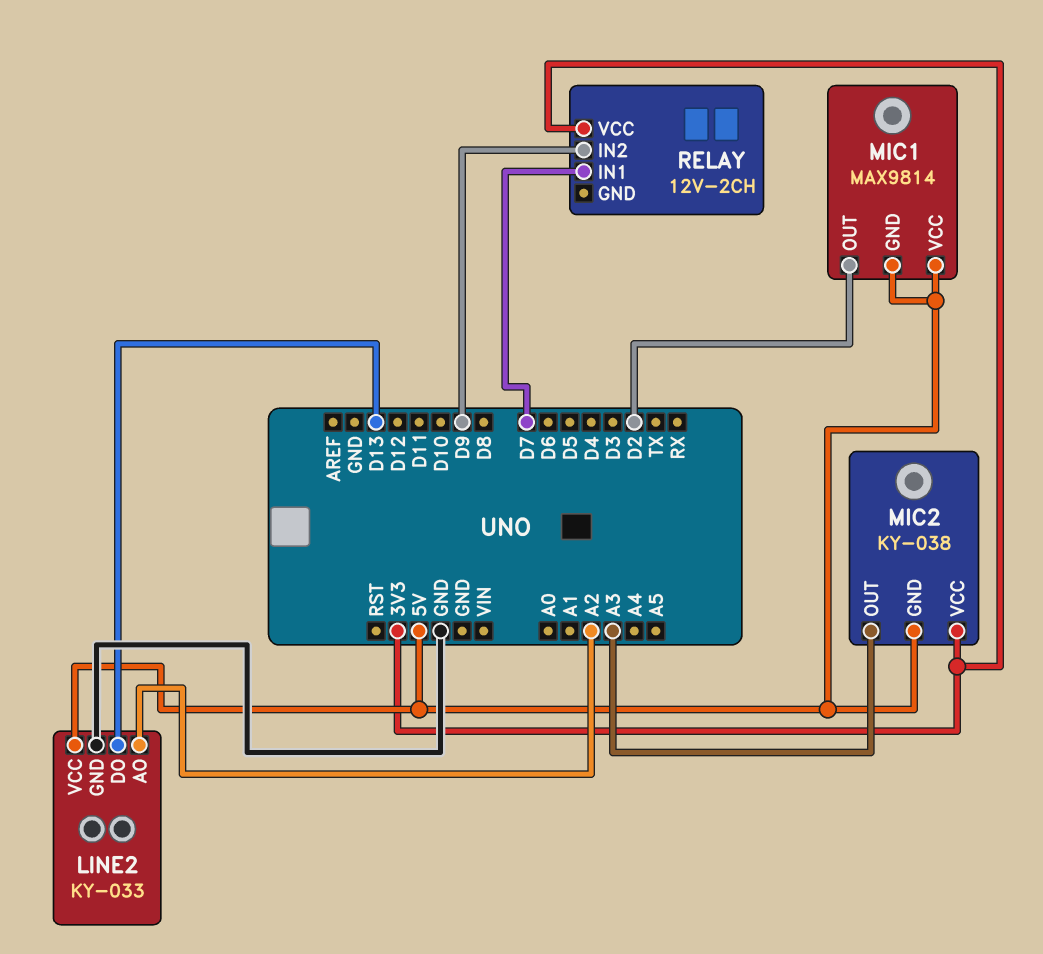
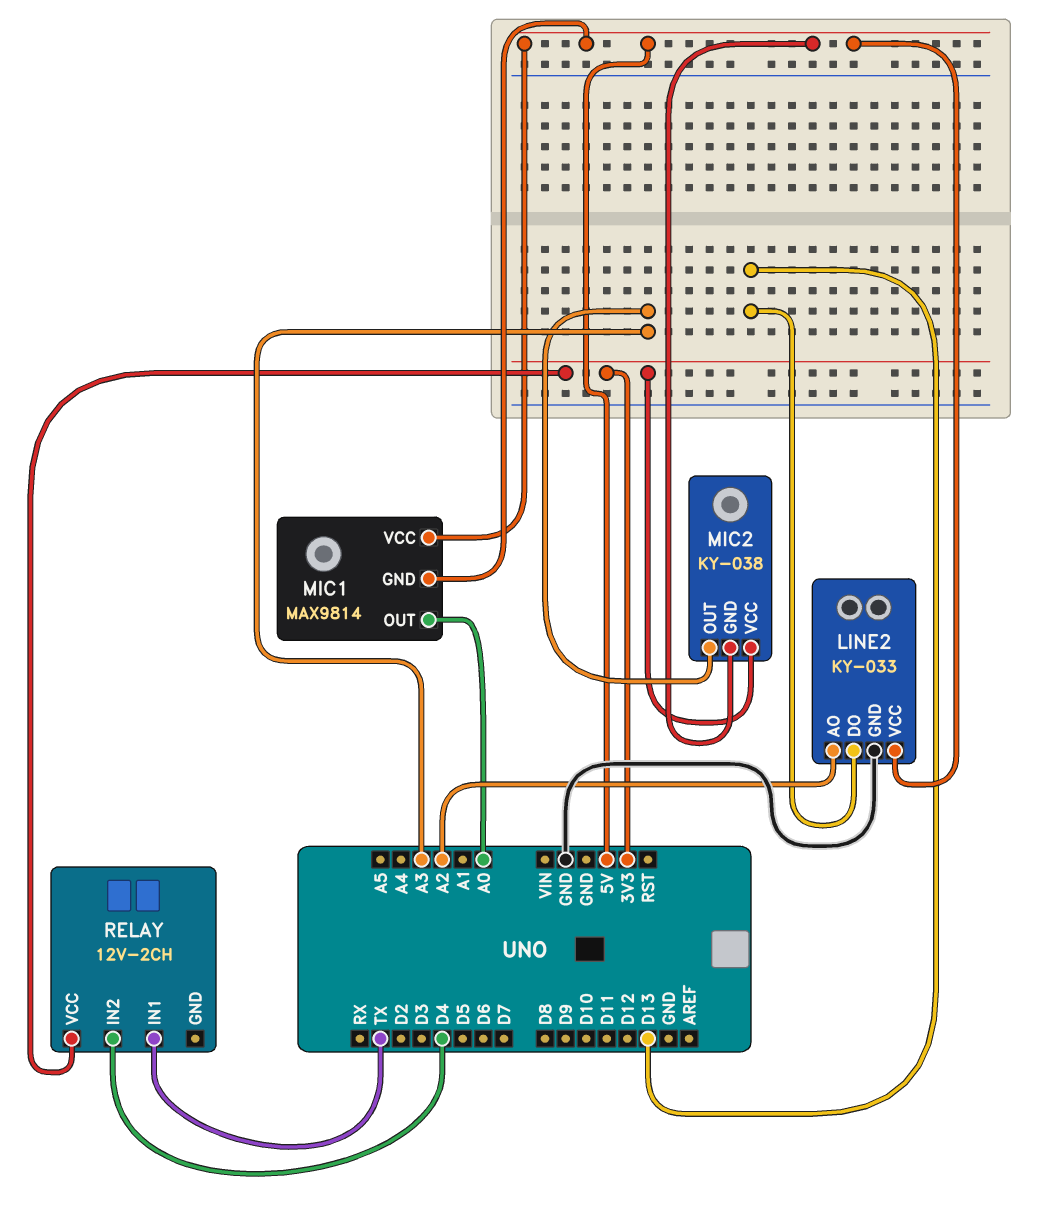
MIC1 pin OUT: D2 -> A0
RELAY pin IN1: D7 -> TX
RELAY pin IN2: D9 -> D4

